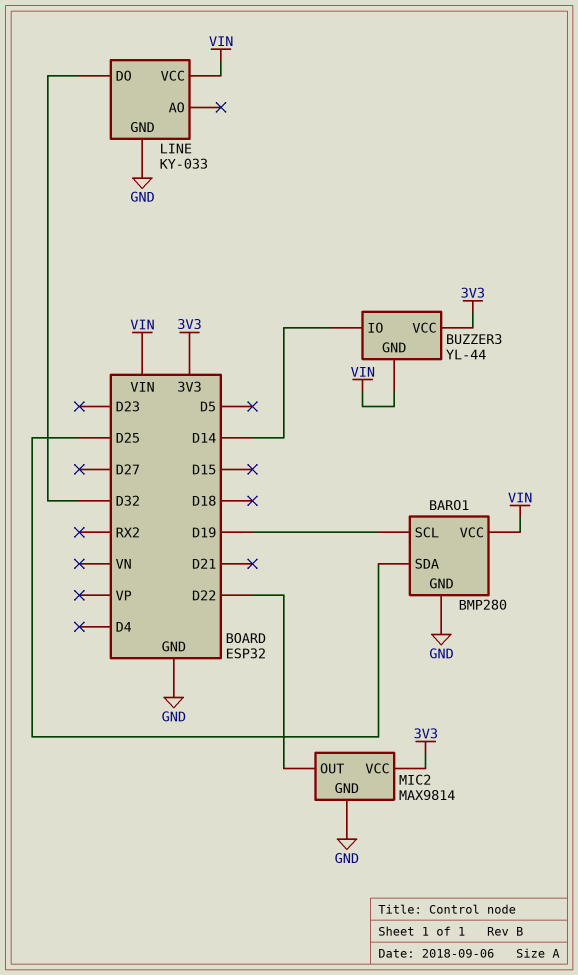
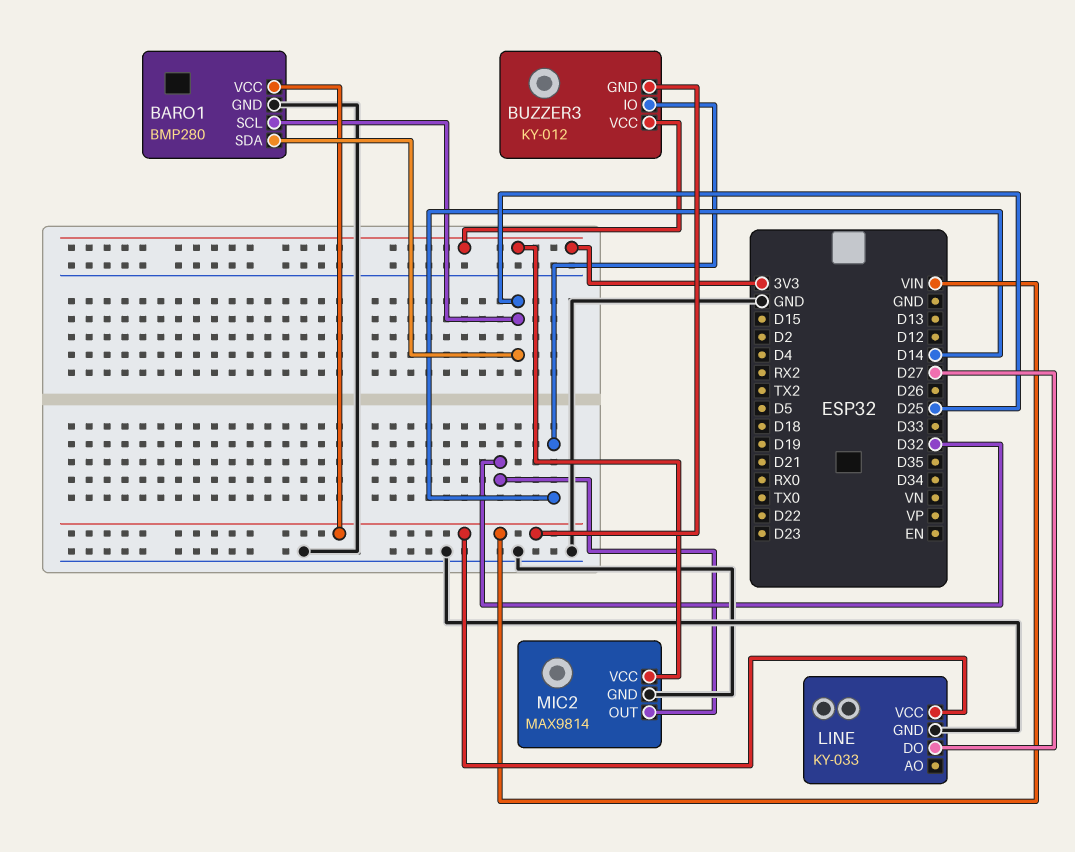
BARO1 pin SCL: D19 -> D25
BUZZER3: YL-44 -> KY-012
LINE pin DO: D32 -> D27
MIC2 pin OUT: D22 -> D32

